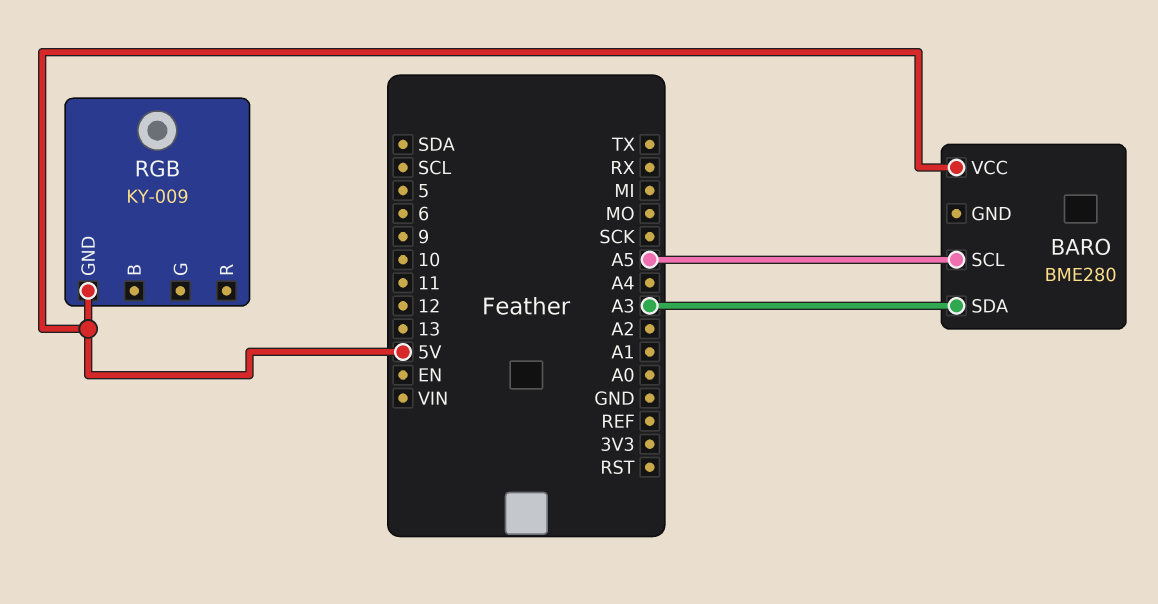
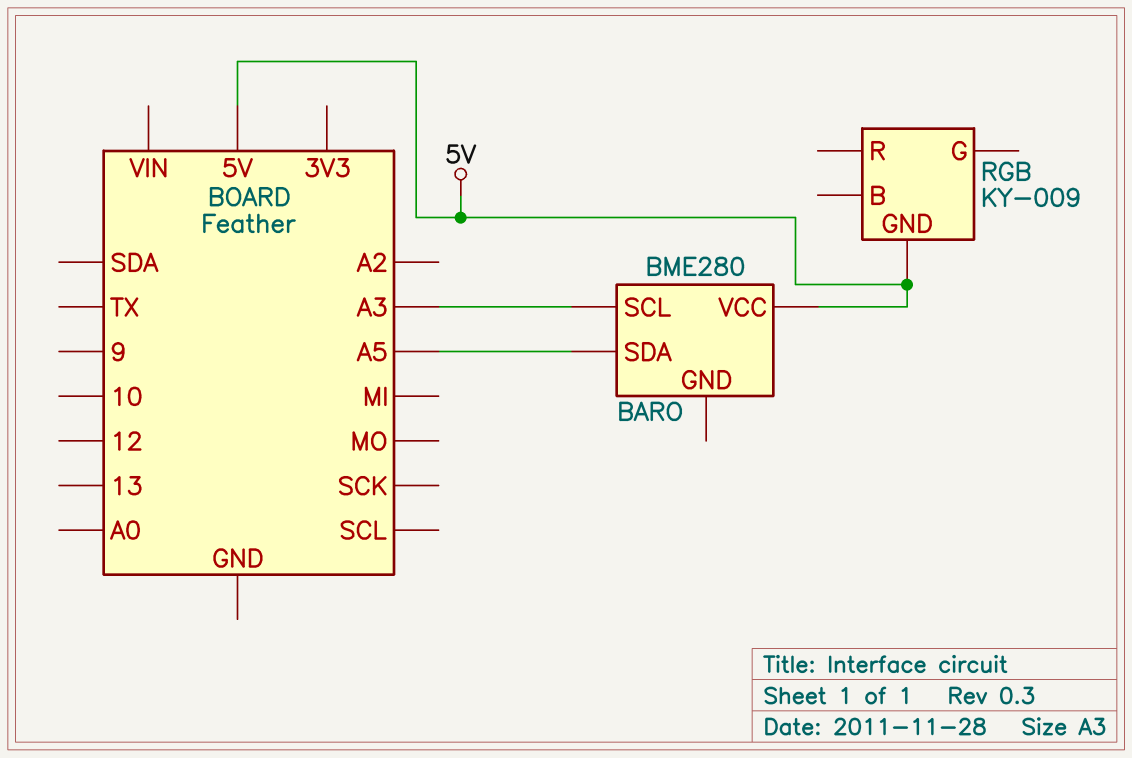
BARO pin SCL: A5 -> A3
BARO pin SDA: A3 -> A5

